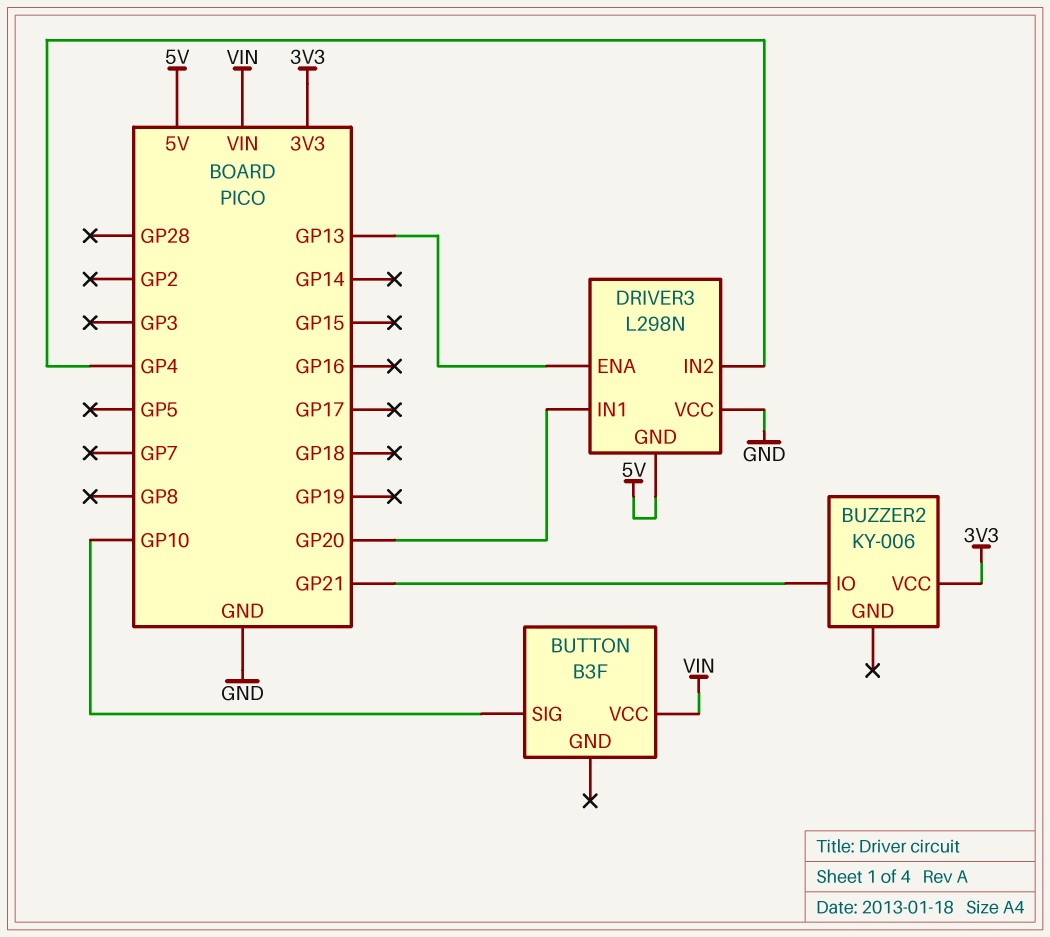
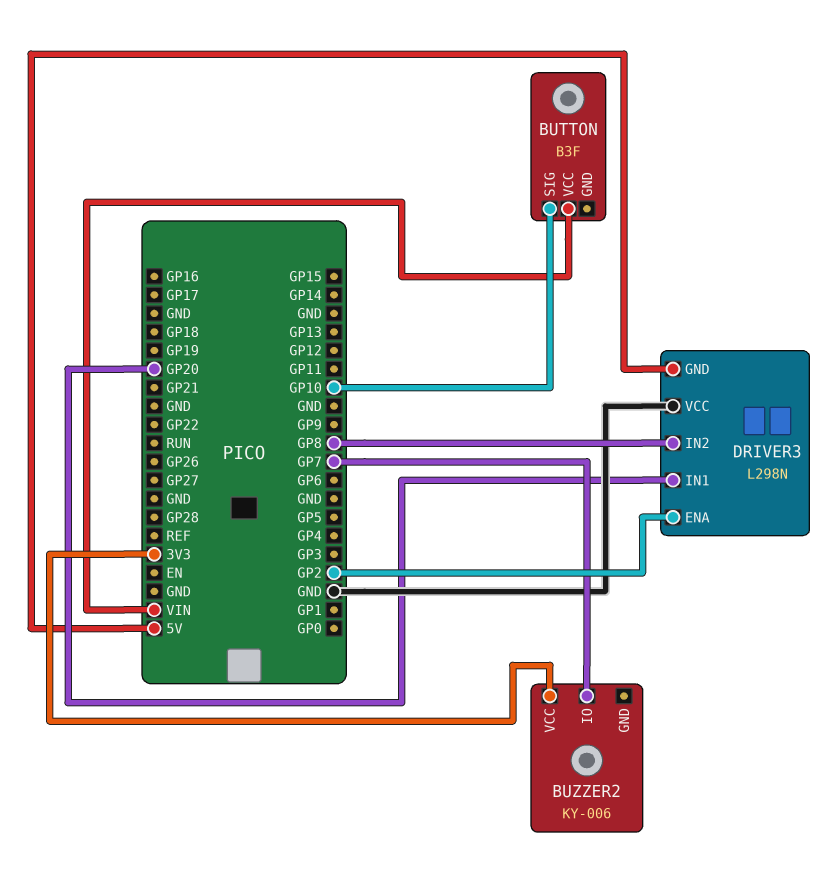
BUZZER2 pin IO: GP21 -> GP7
DRIVER3 pin ENA: GP13 -> GP2
DRIVER3 pin IN2: GP4 -> GP8

